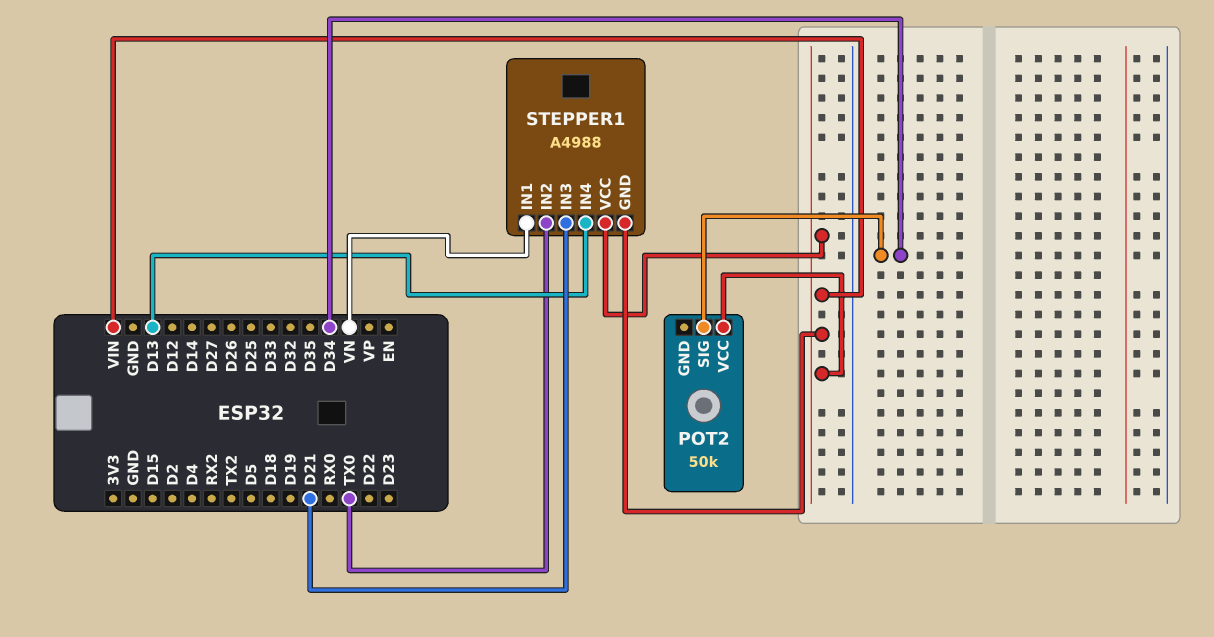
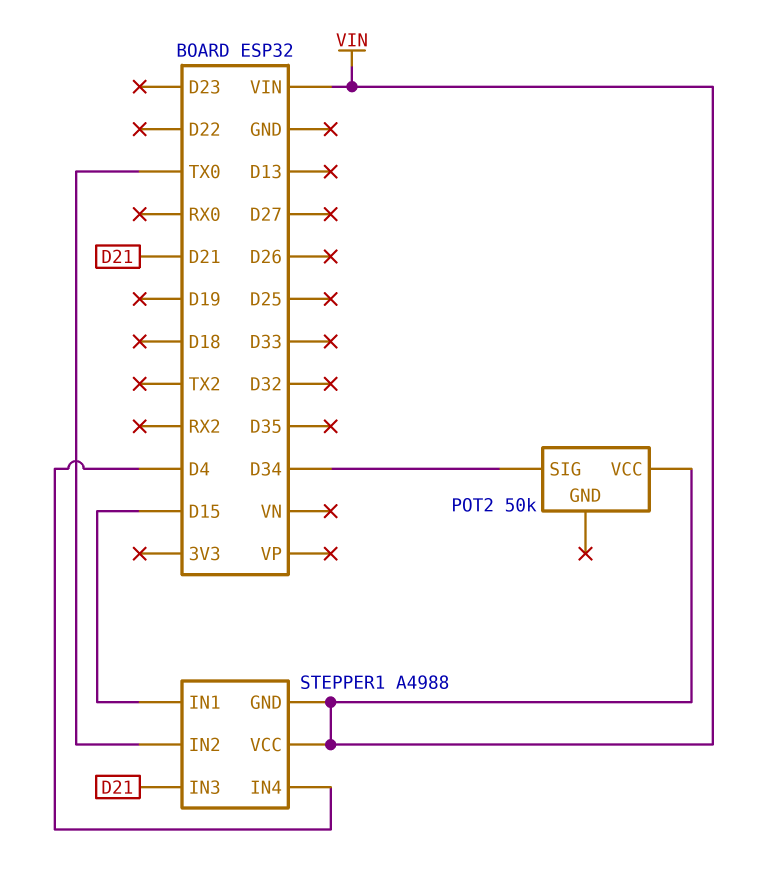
STEPPER1 pin IN1: VN -> D15
STEPPER1 pin IN4: D13 -> D4

